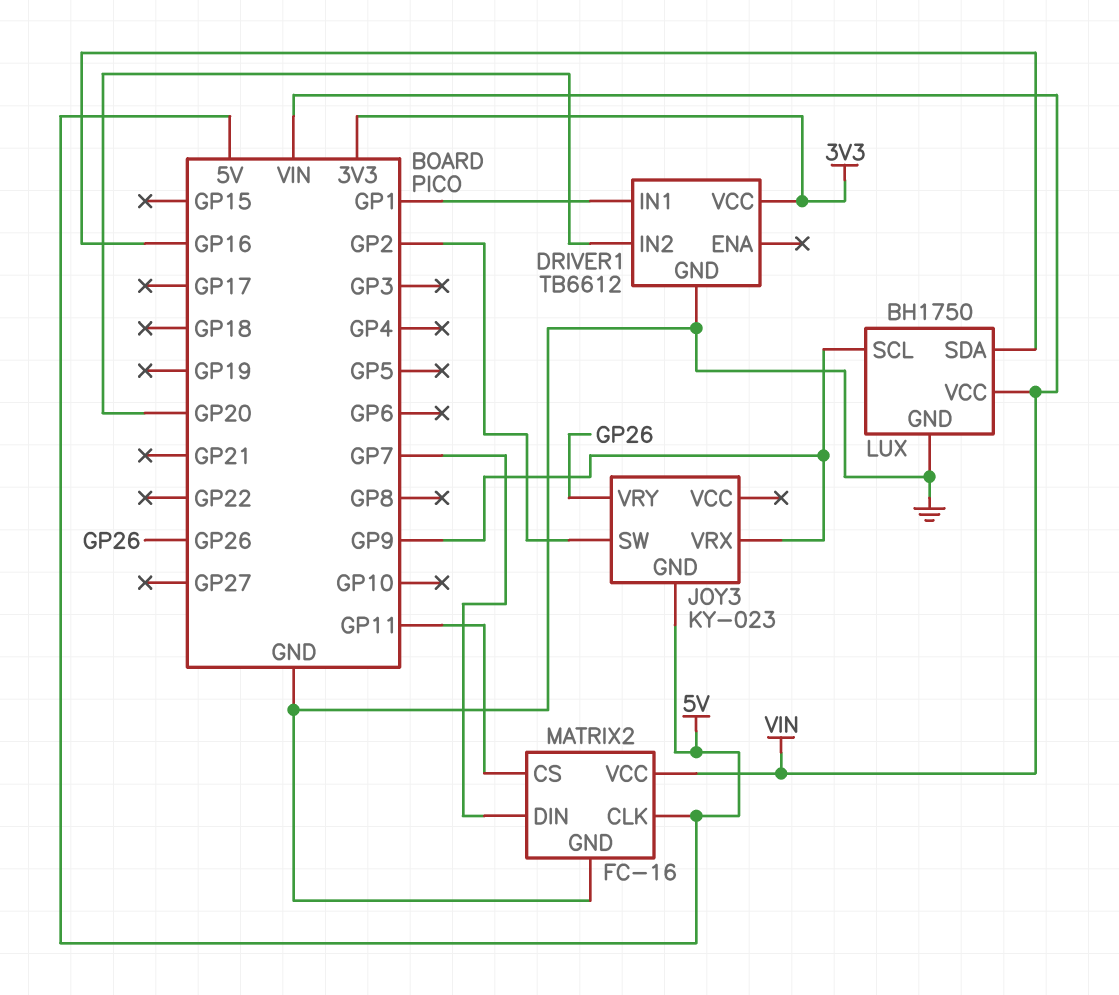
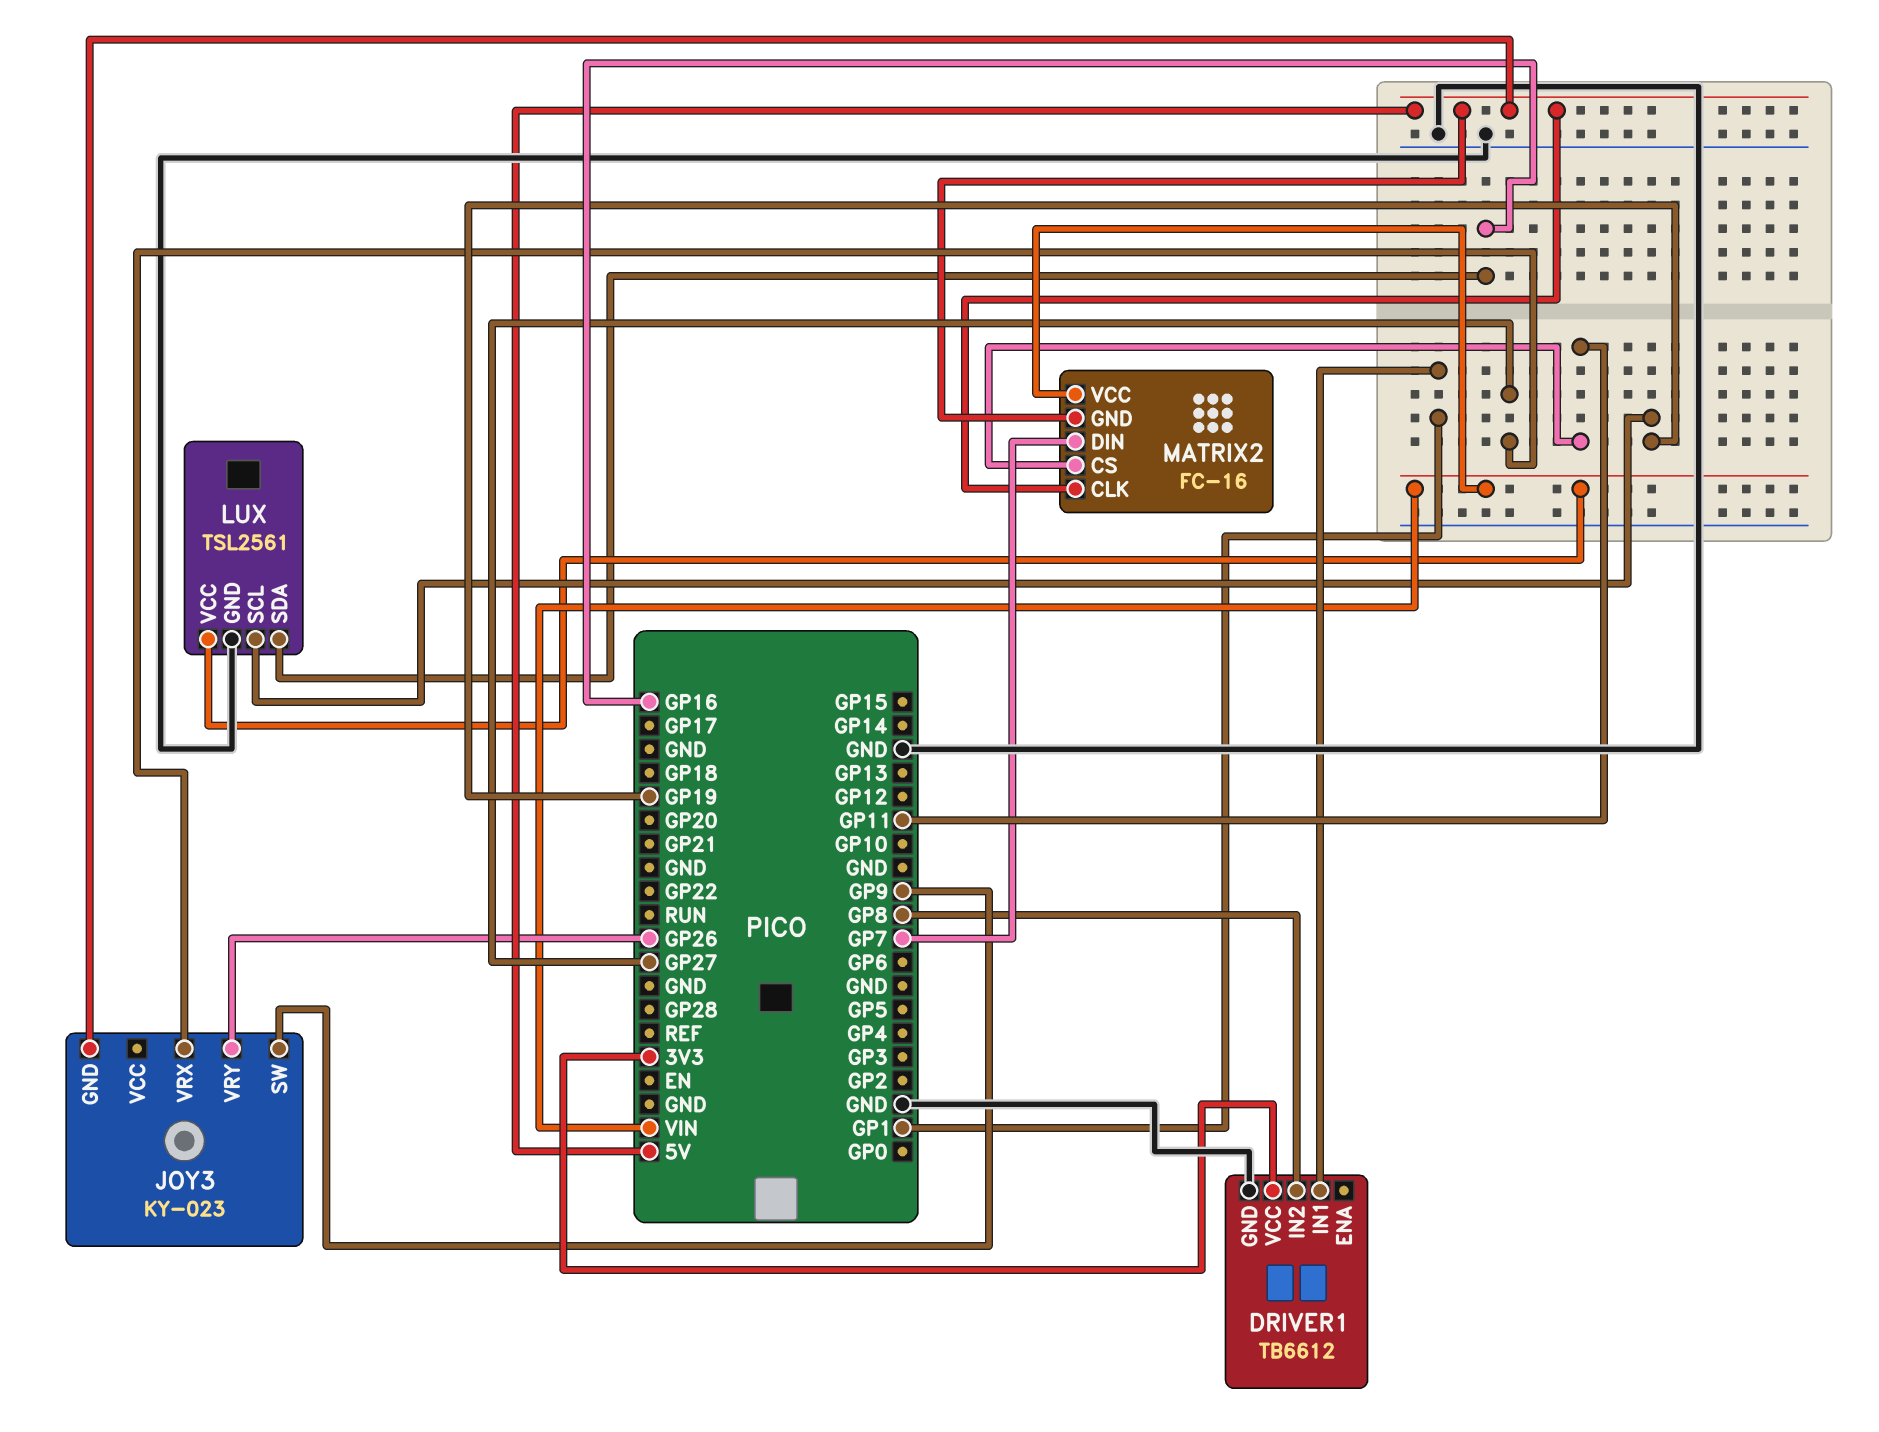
DRIVER1 pin IN2: GP20 -> GP8
JOY3 pin SW: GP2 -> GP9
JOY3 pin VRX: GP9 -> GP27
LUX: BH1750 -> TSL2561
LUX pin SCL: GP9 -> GP19
MATRIX2 pin GND: GND -> 5V

